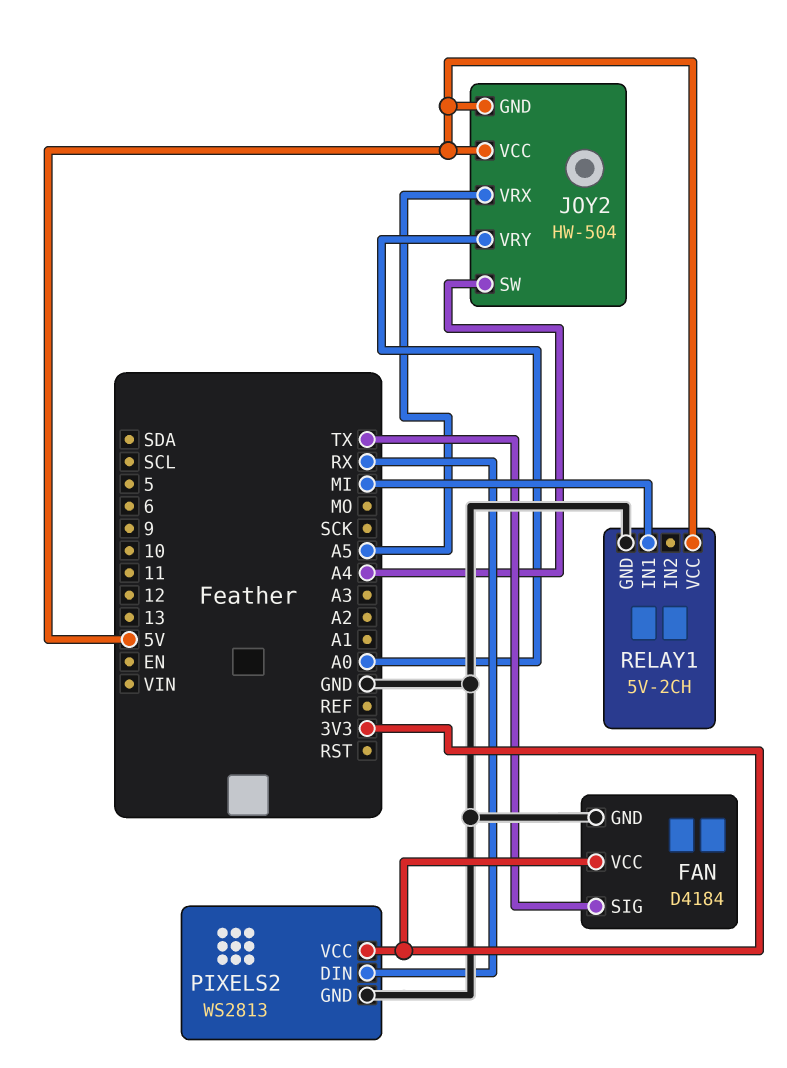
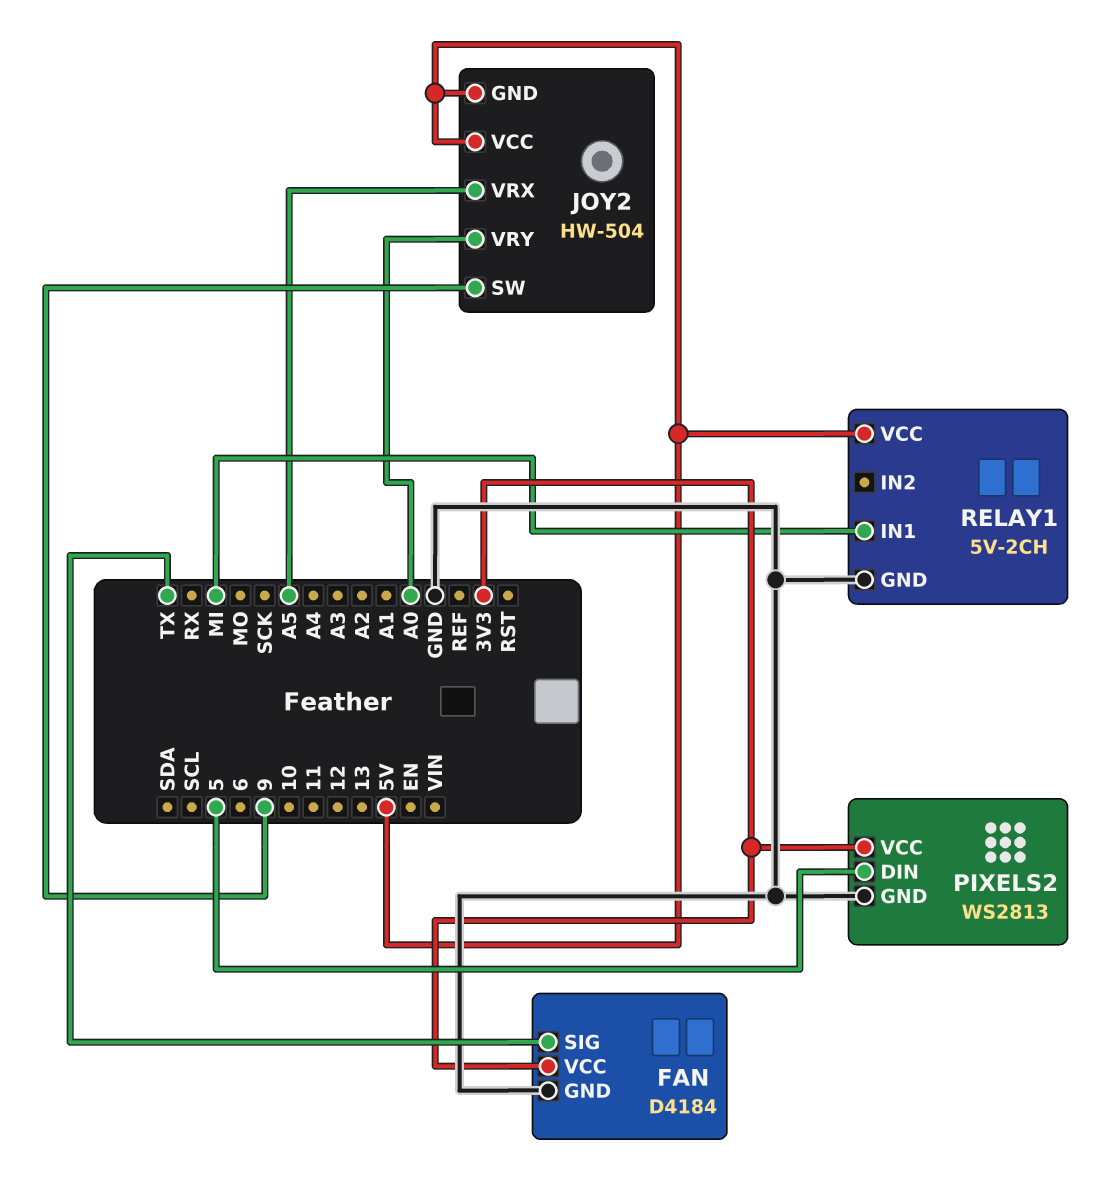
JOY2 pin SW: A4 -> 9
PIXELS2 pin DIN: RX -> 5

